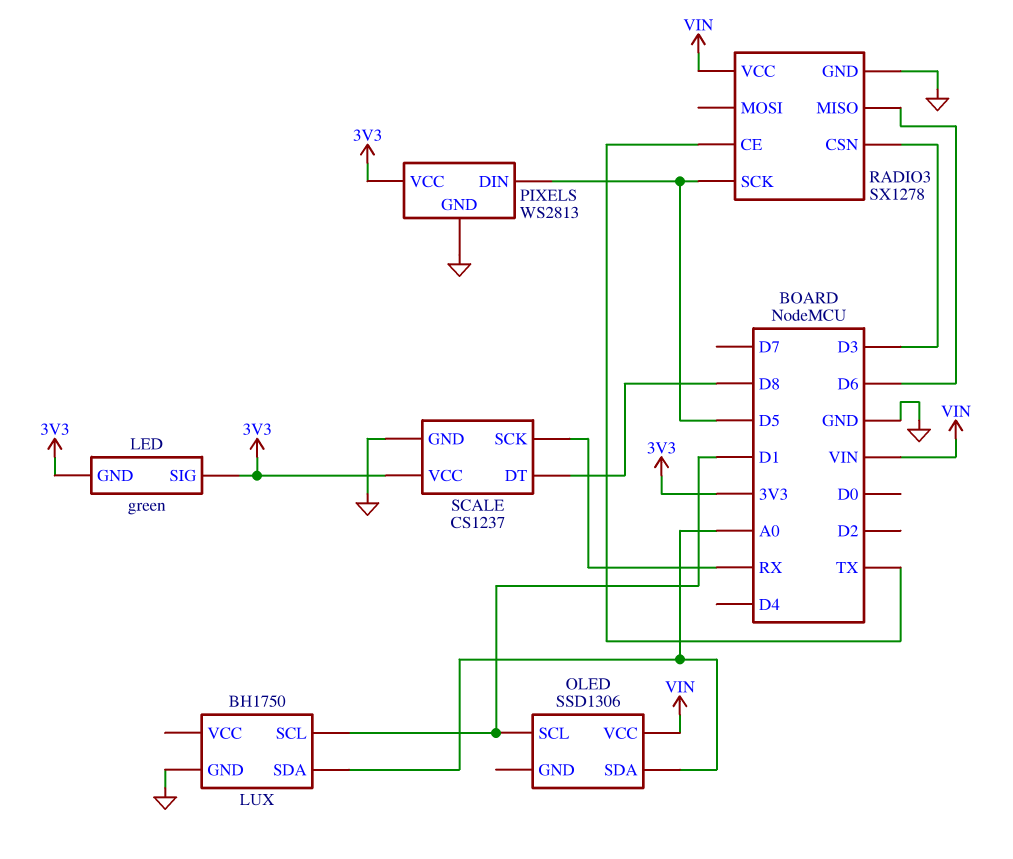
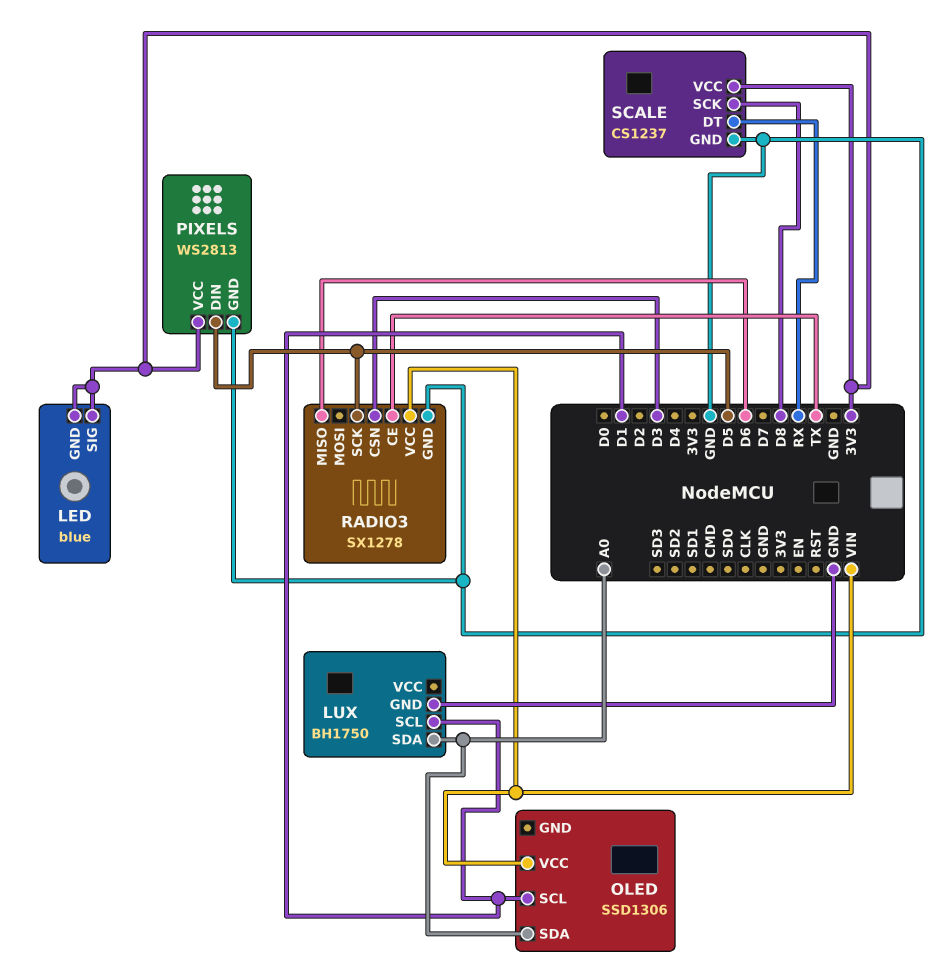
LED: green -> blue
SCALE pin DT: D8 -> RX
SCALE pin SCK: RX -> D8

